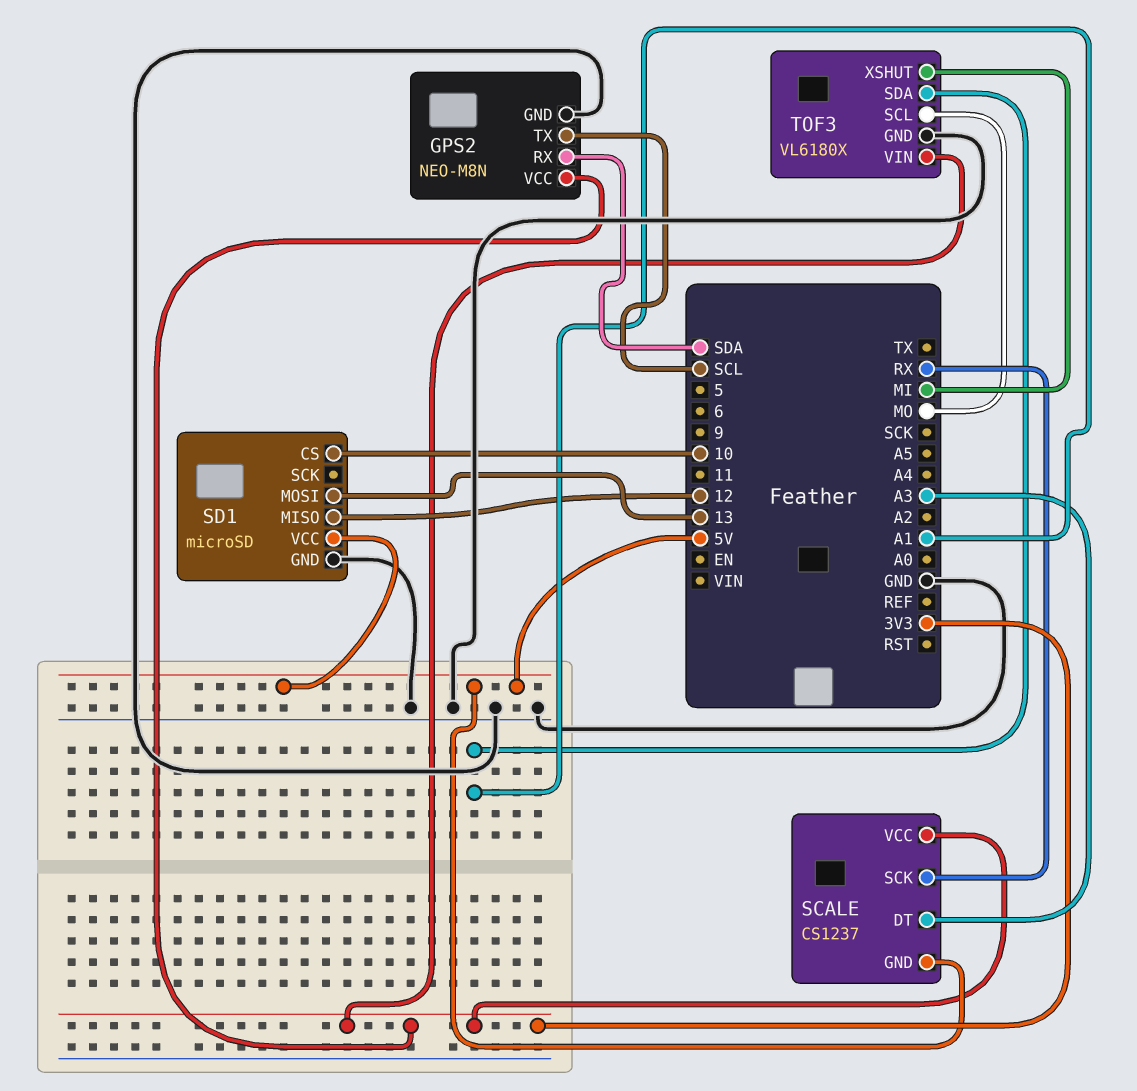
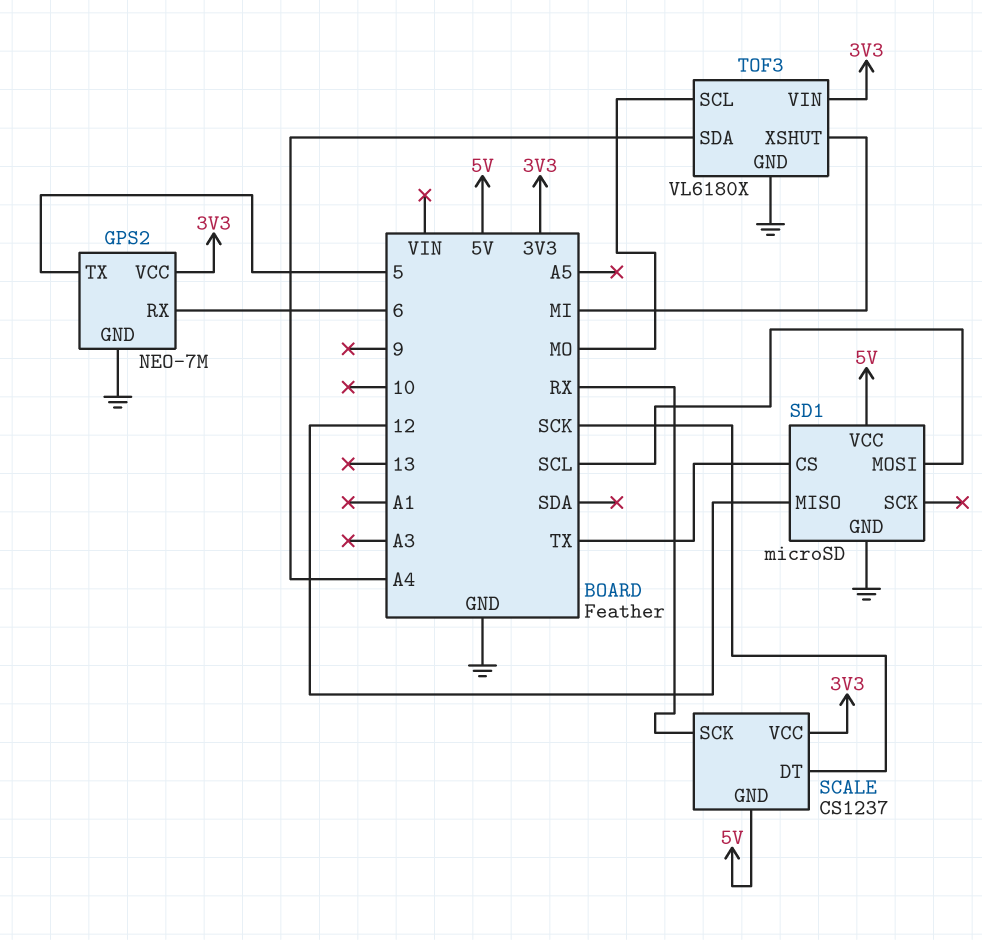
GPS2: NEO-M8N -> NEO-7M
GPS2 pin RX: SDA -> 6
GPS2 pin TX: SCL -> 5
SCALE pin DT: A3 -> SCK
SD1 pin CS: 10 -> TX
SD1 pin MOSI: 13 -> SCL
TOF3 pin SDA: A1 -> A4

